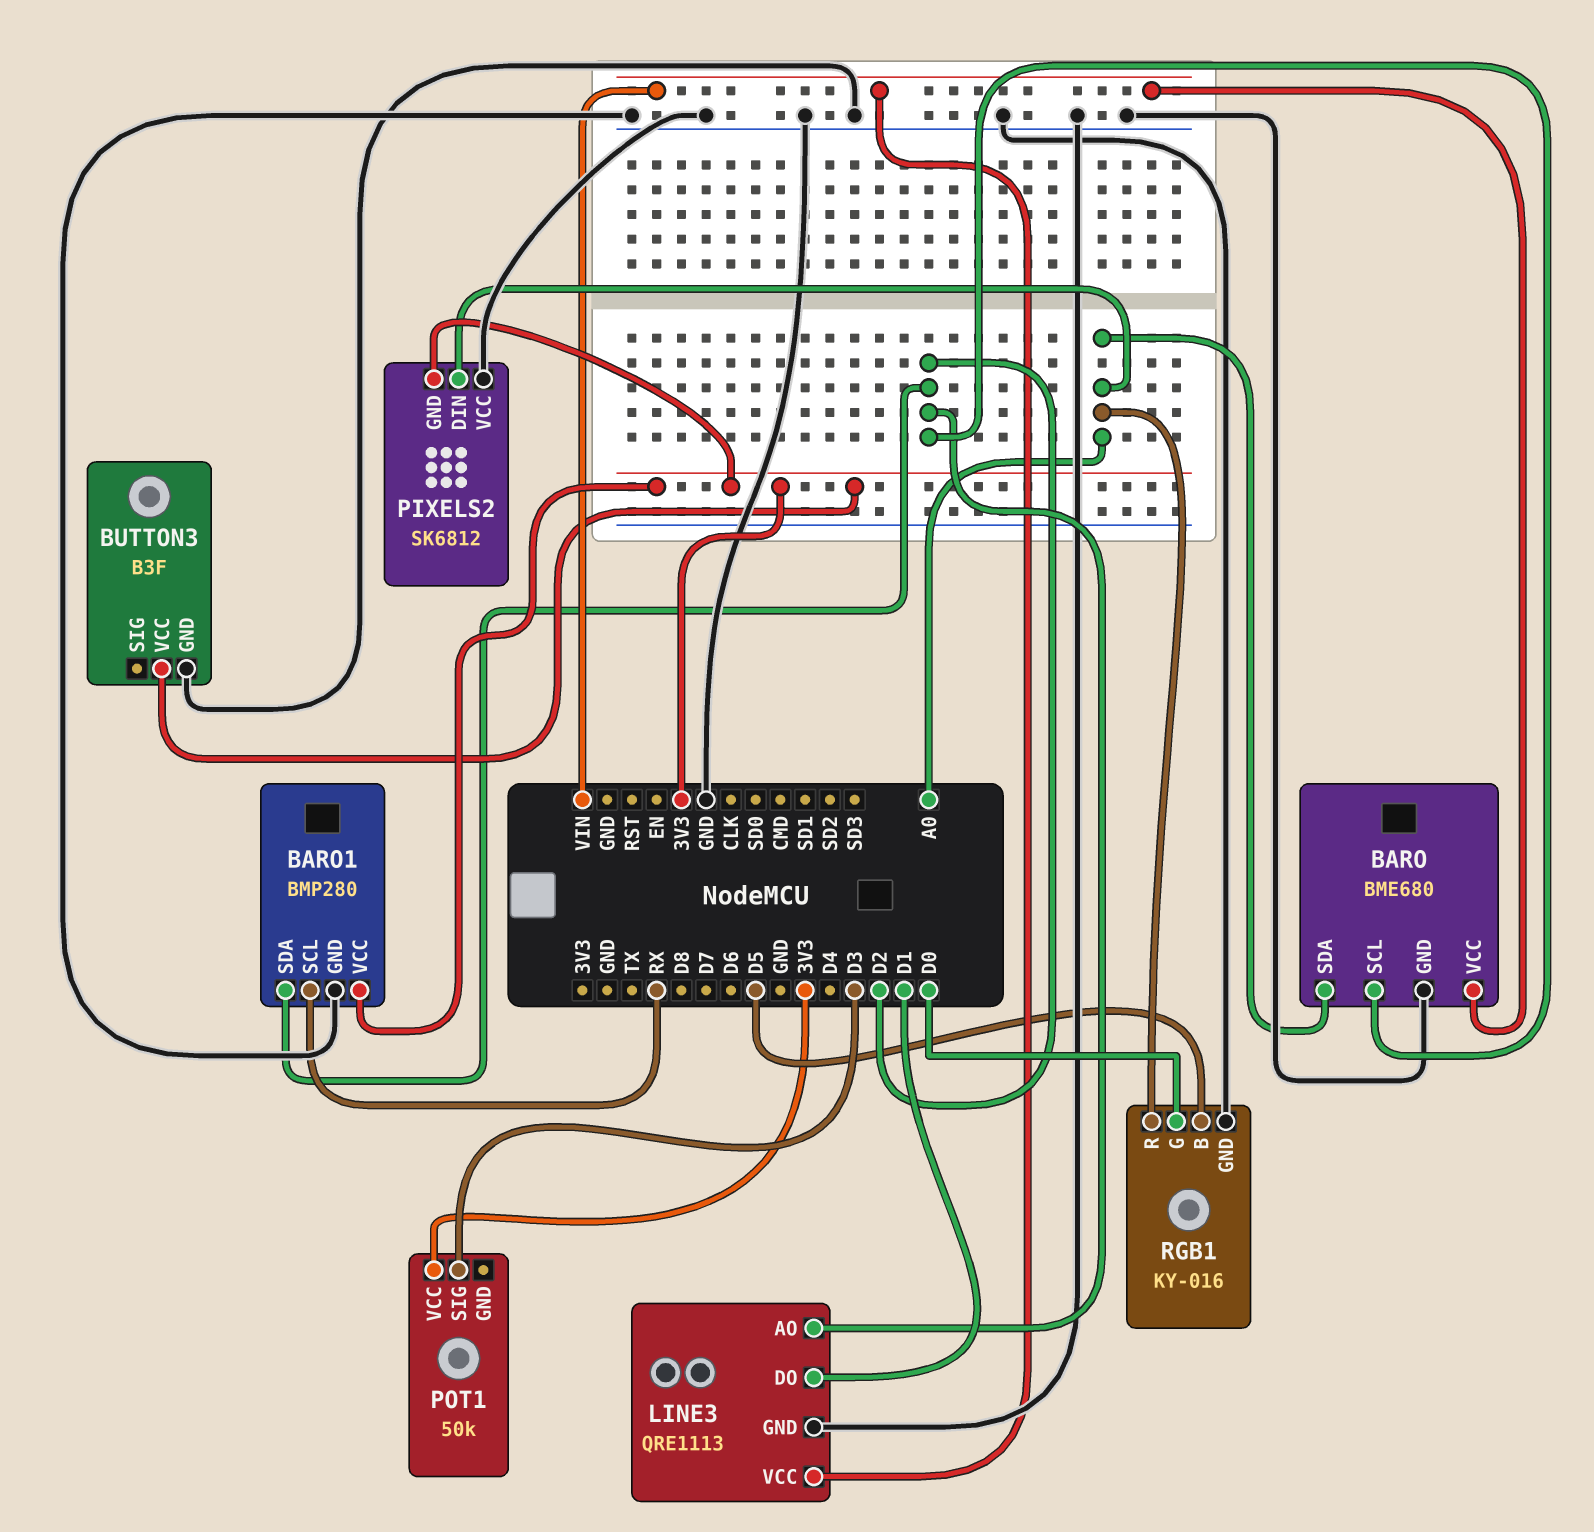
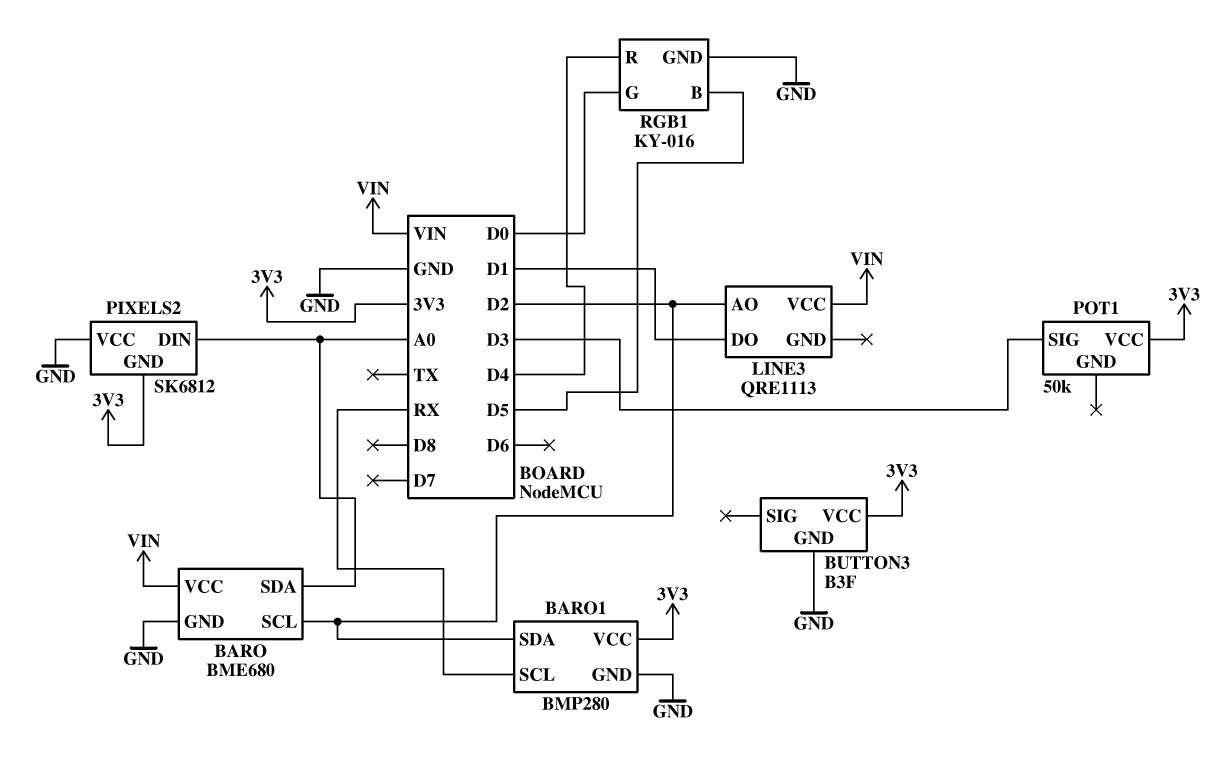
LINE3 pin GND: GND -> none
RGB1 pin R: A0 -> D4

